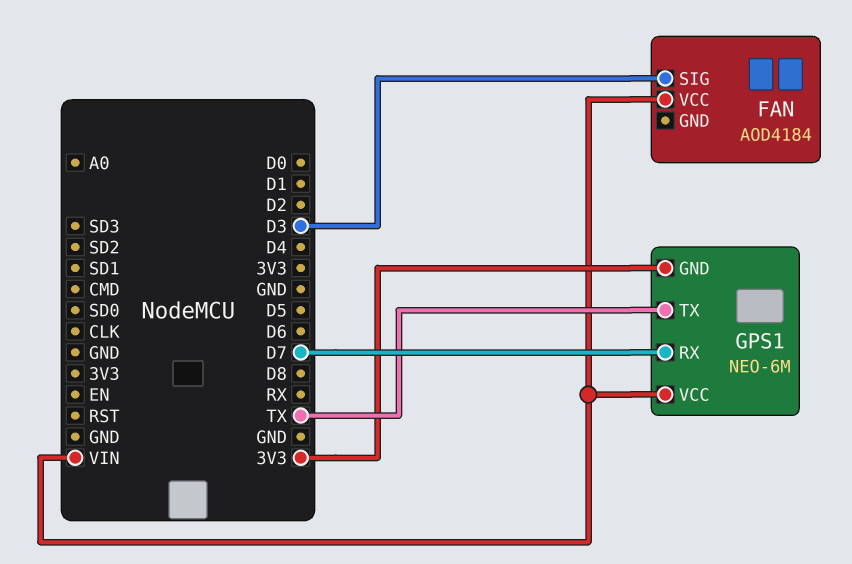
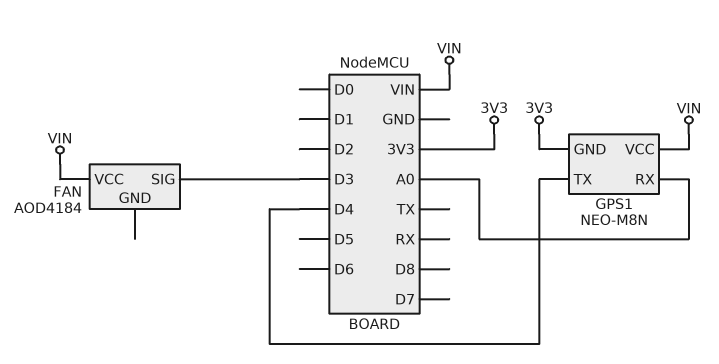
GPS1: NEO-6M -> NEO-M8N
GPS1 pin RX: D7 -> A0
GPS1 pin TX: TX -> D4

